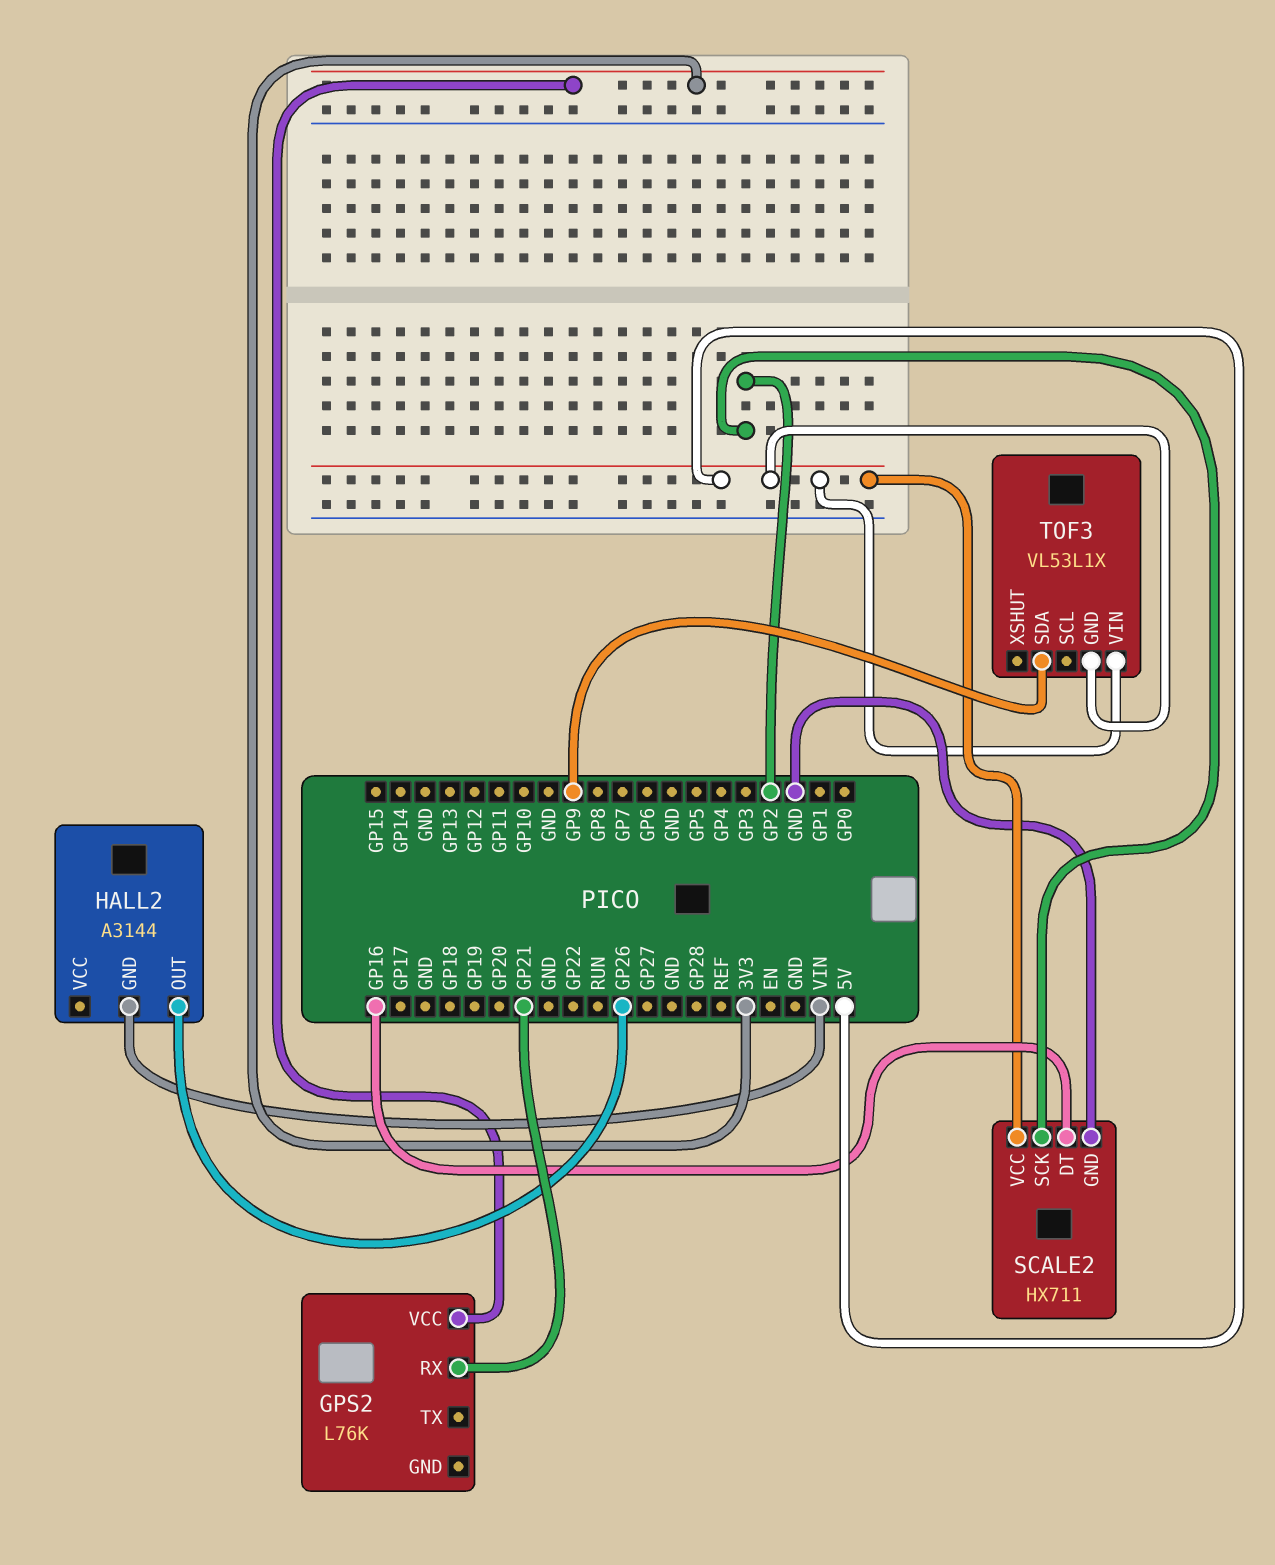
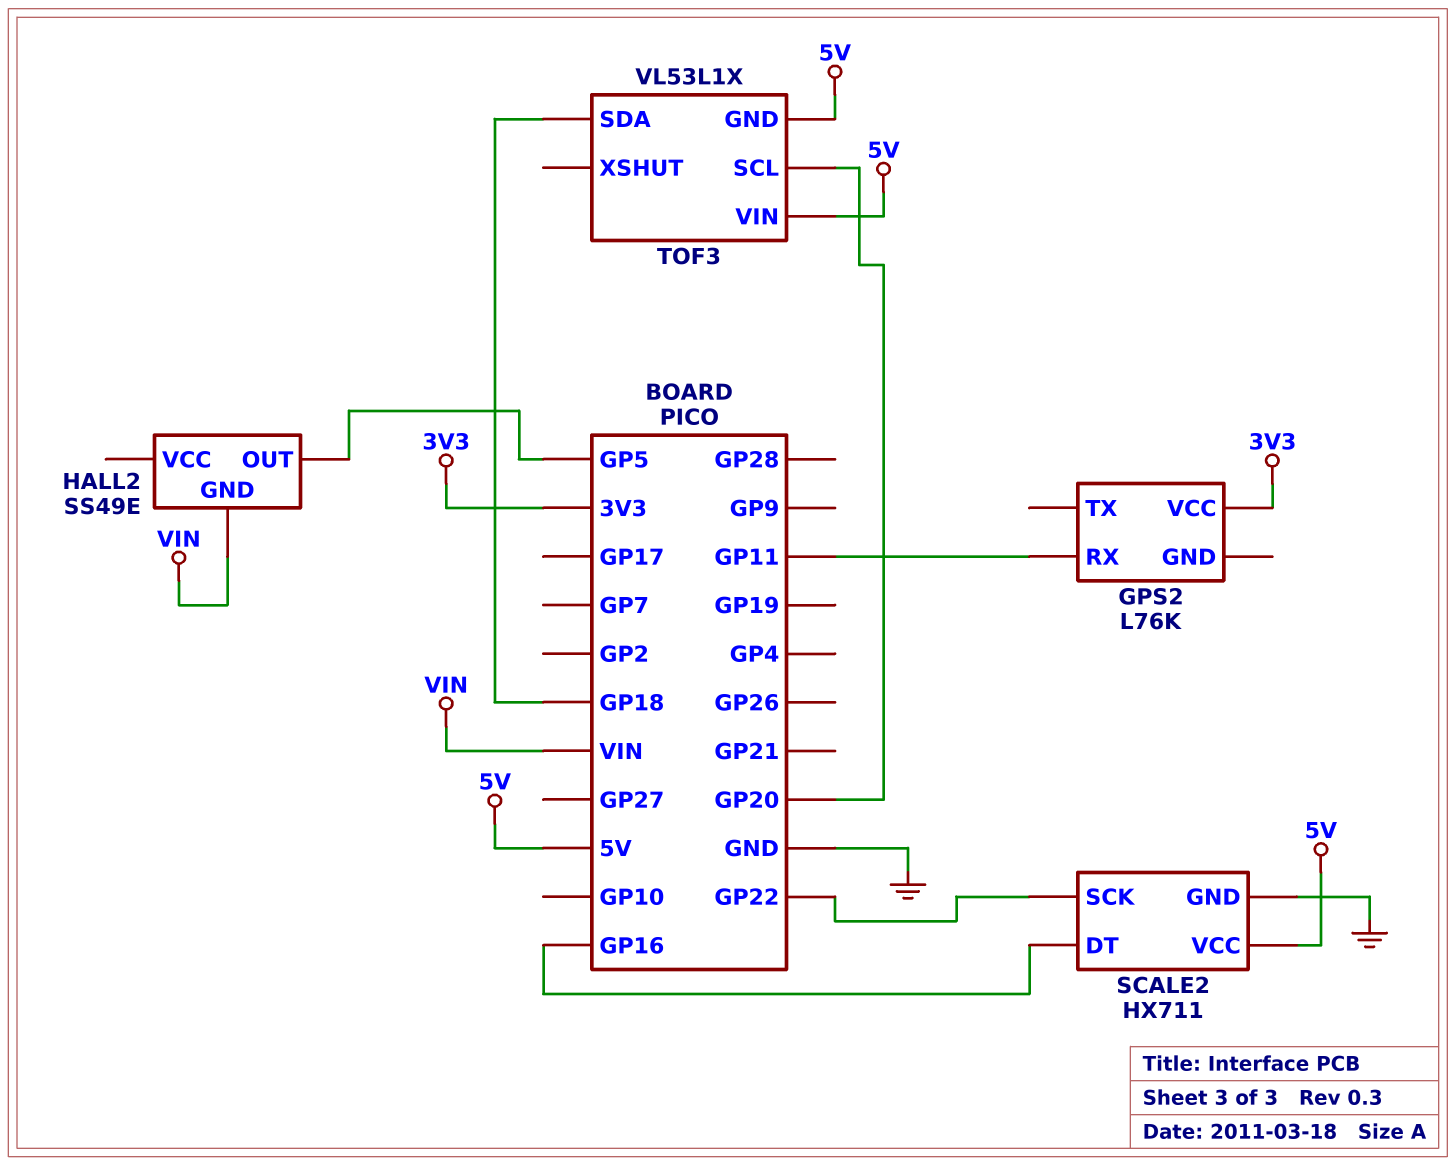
GPS2 pin RX: GP21 -> GP11
HALL2: A3144 -> SS49E
HALL2 pin OUT: GP26 -> GP5
SCALE2 pin SCK: GP2 -> GP22
TOF3 pin SCL: none -> GP20
TOF3 pin SDA: GP9 -> GP18

